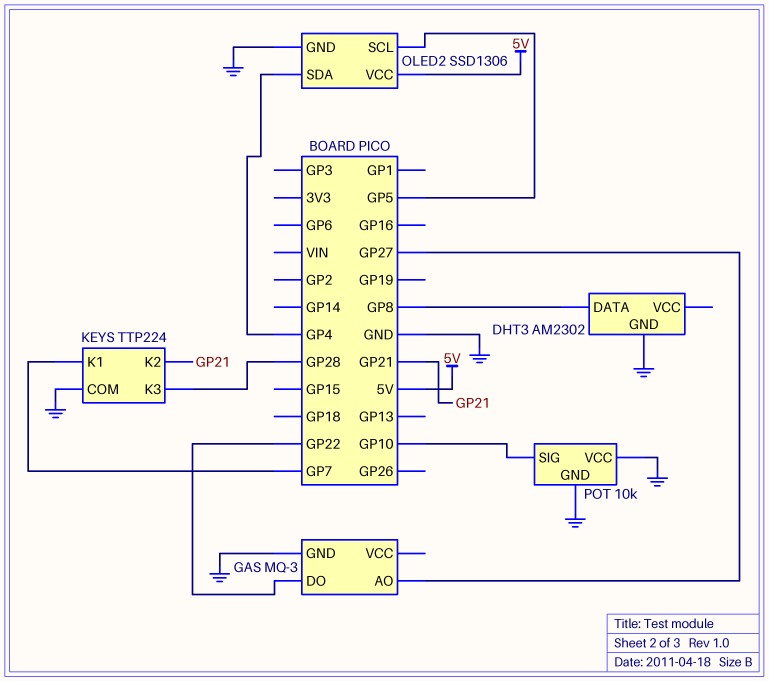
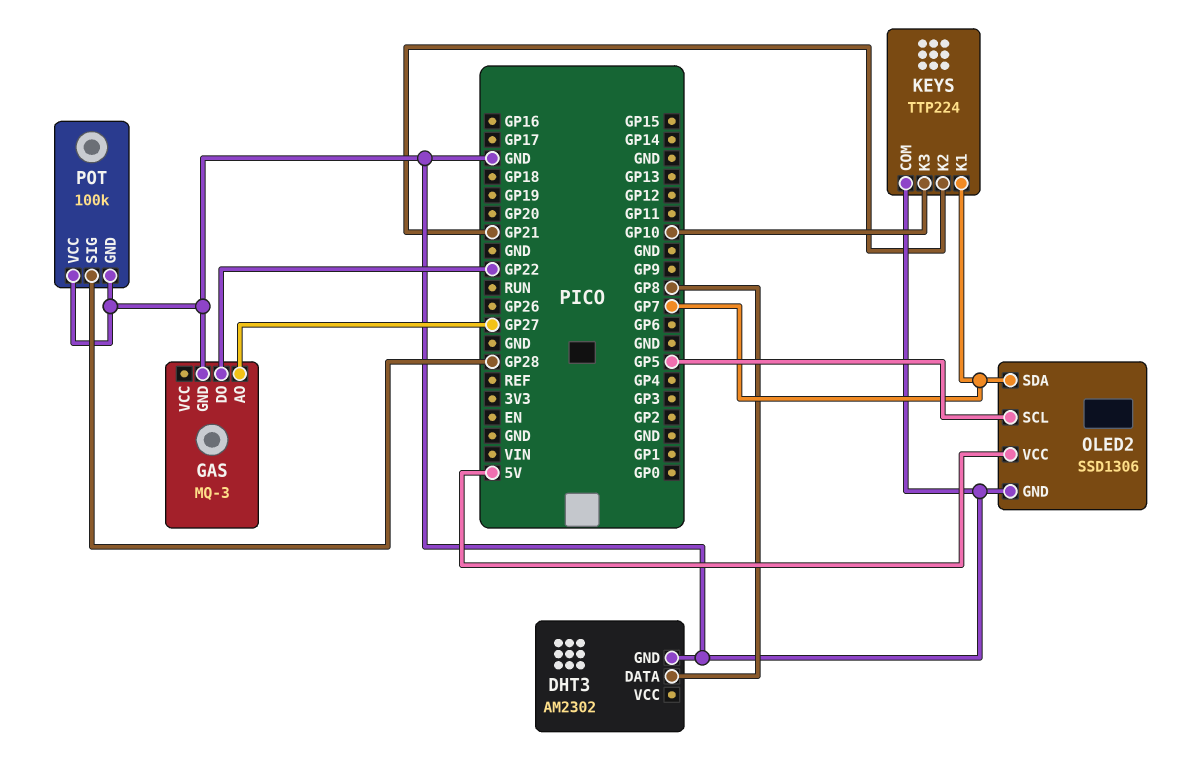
KEYS pin K3: GP28 -> GP10
OLED2 pin SDA: GP4 -> GP7
POT: 10k -> 100k
POT pin SIG: GP10 -> GP28

